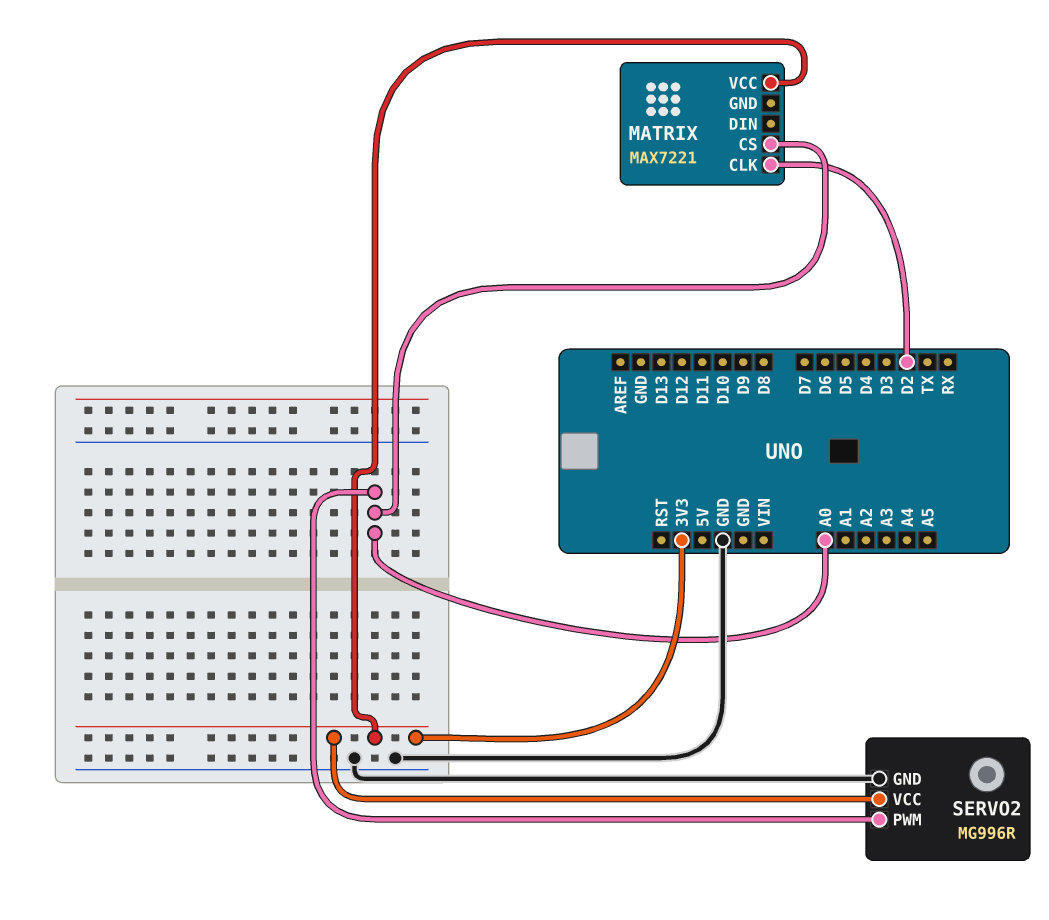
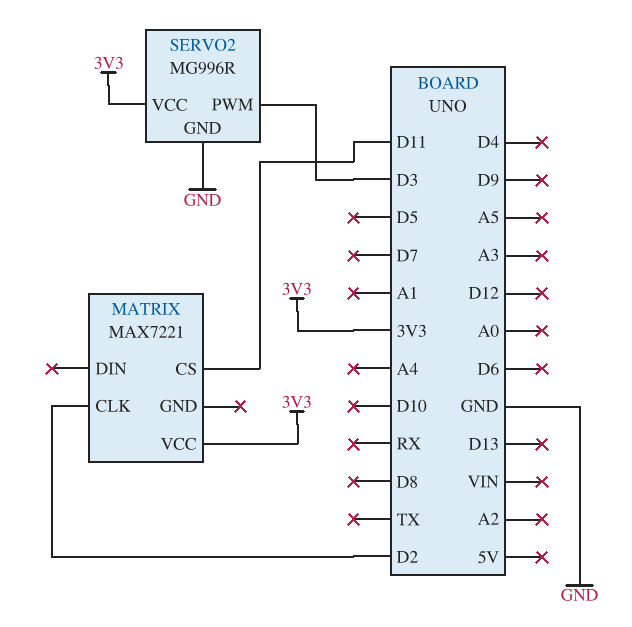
MATRIX pin CS: A0 -> D11
SERVO2 pin PWM: A0 -> D3

